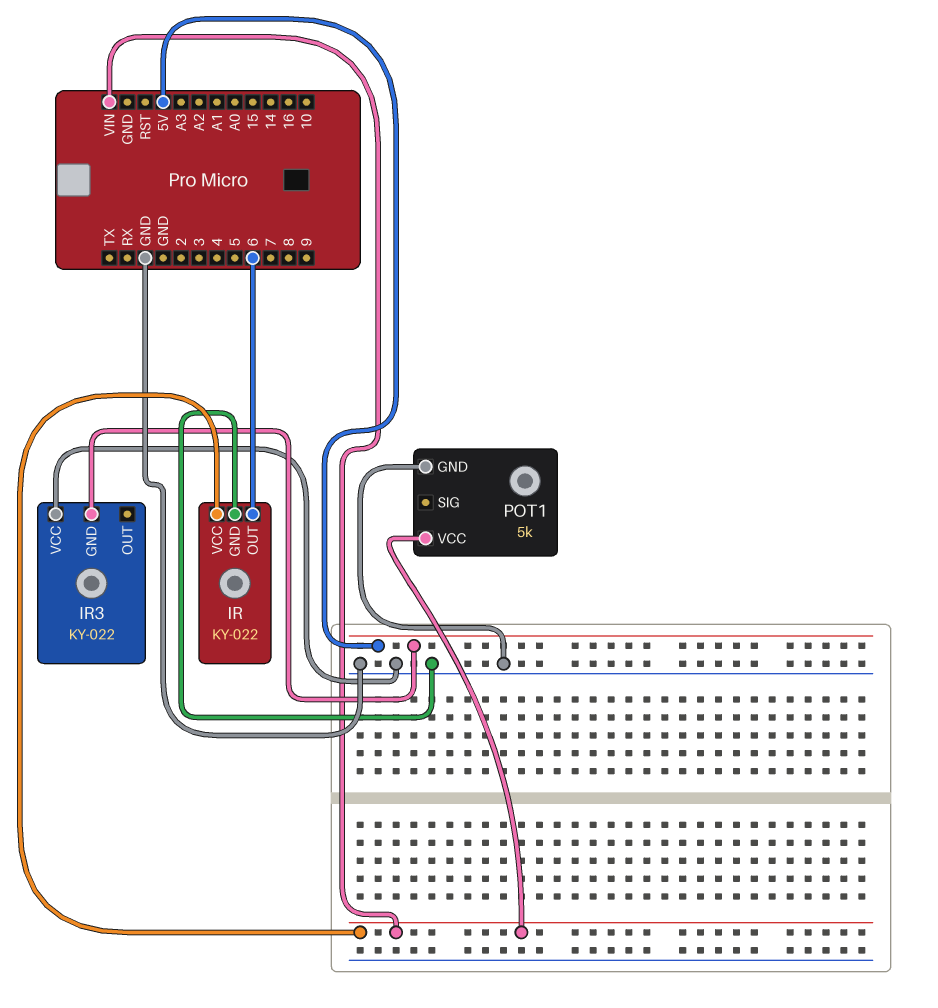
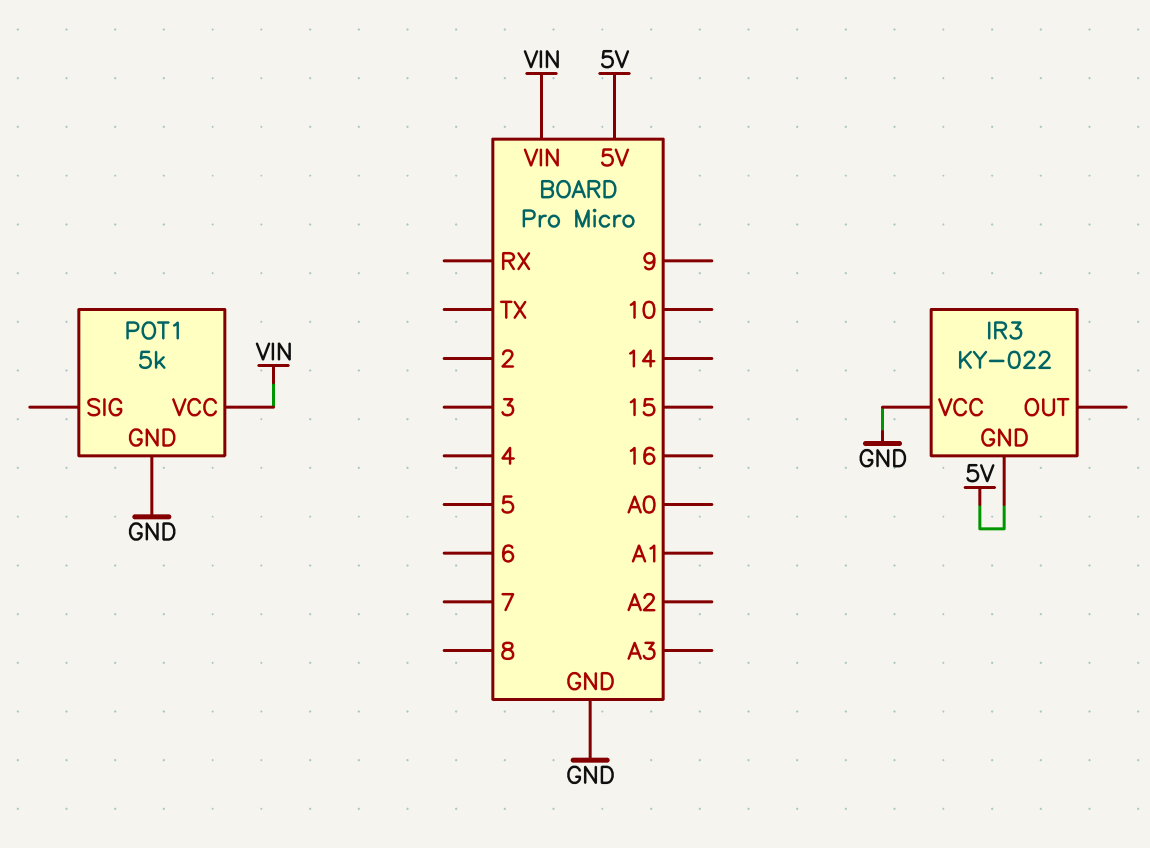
IR: KY-022 -> none
IR pin GND: GND -> none
IR pin OUT: 6 -> none
IR pin VCC: VIN -> none

